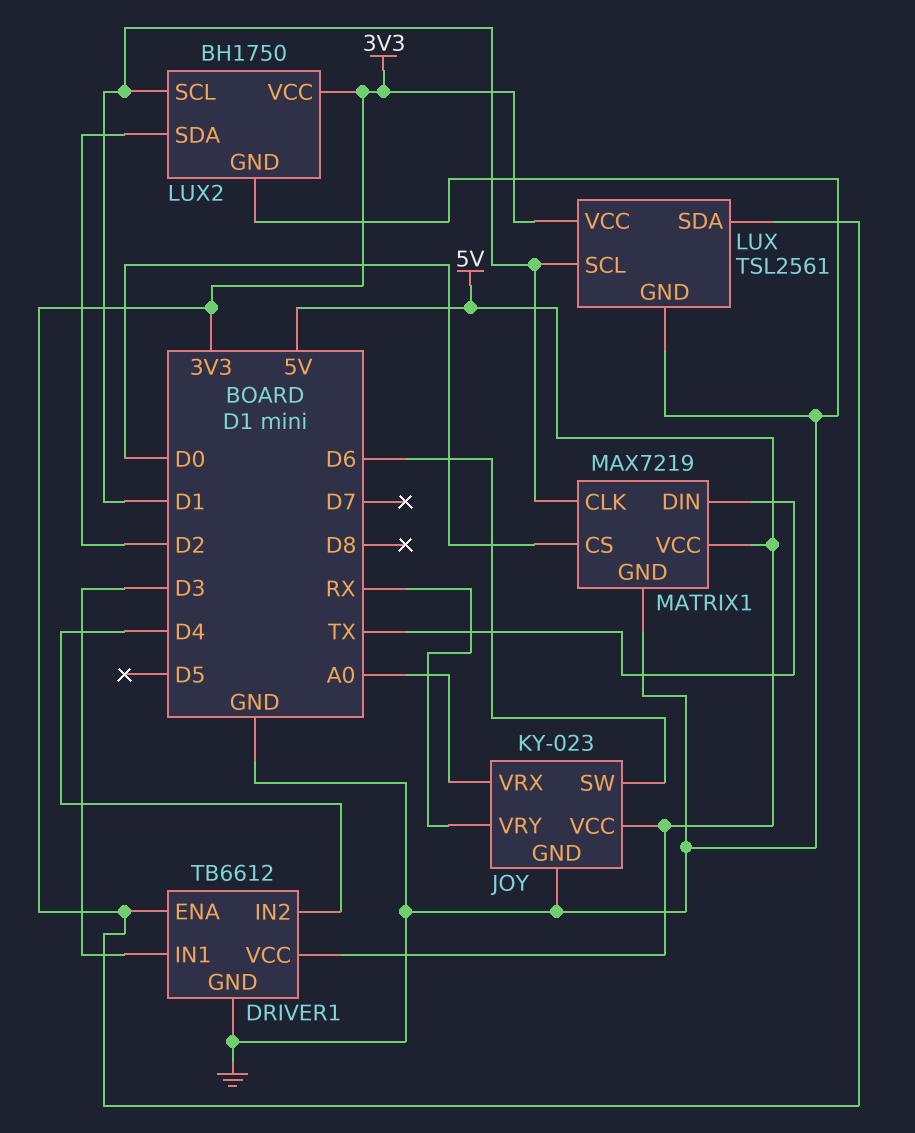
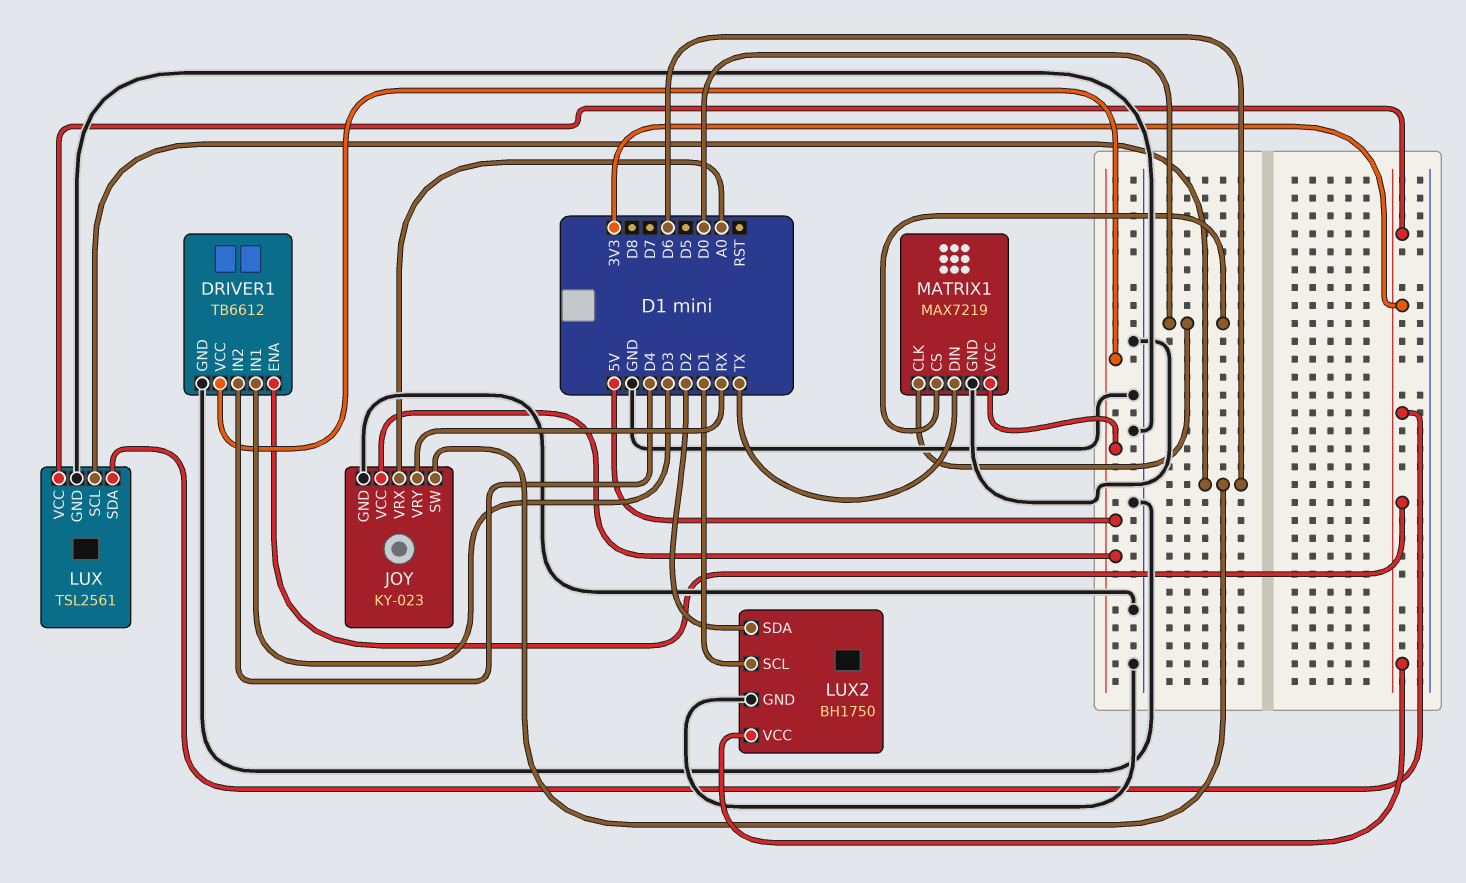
LUX pin SCL: D1 -> D6
MATRIX1 pin CLK: D1 -> D0

